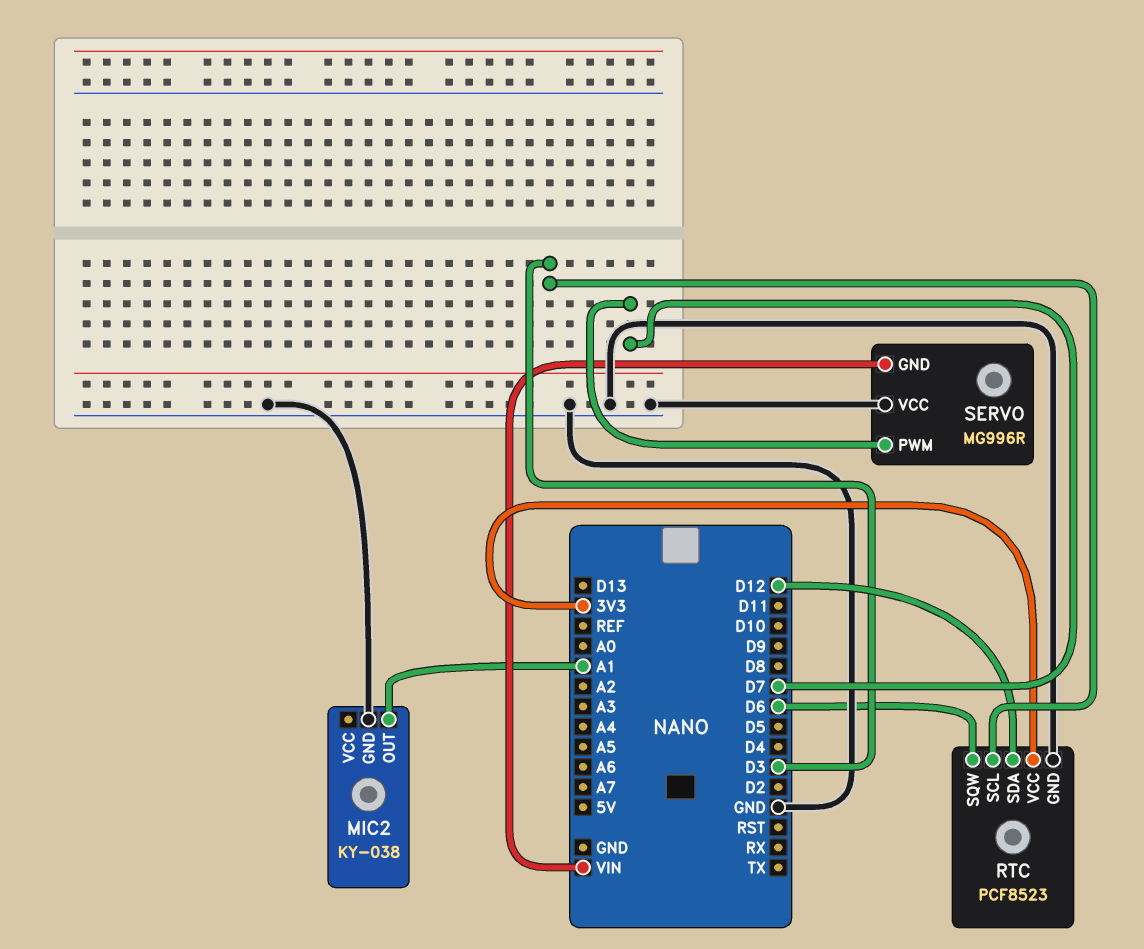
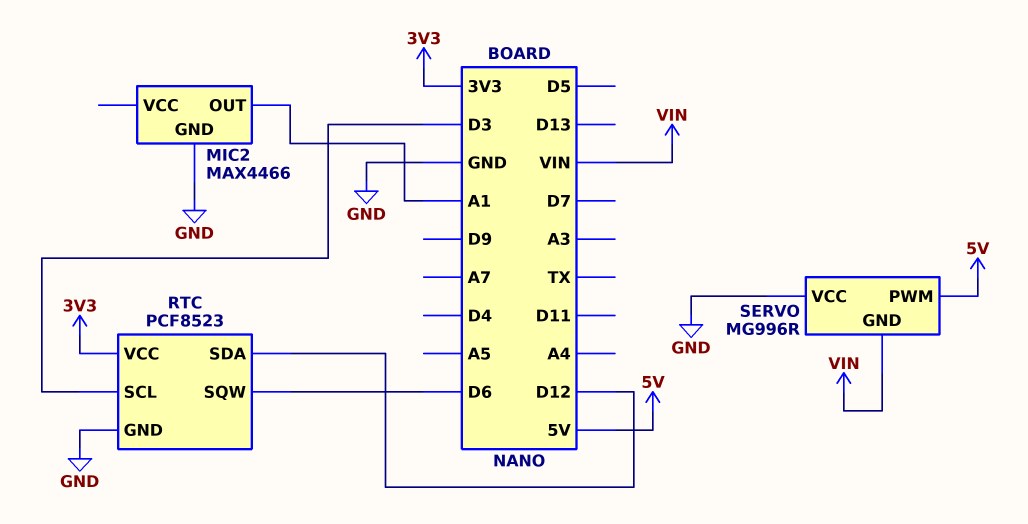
MIC2: KY-038 -> MAX4466
SERVO pin PWM: D7 -> 5V

